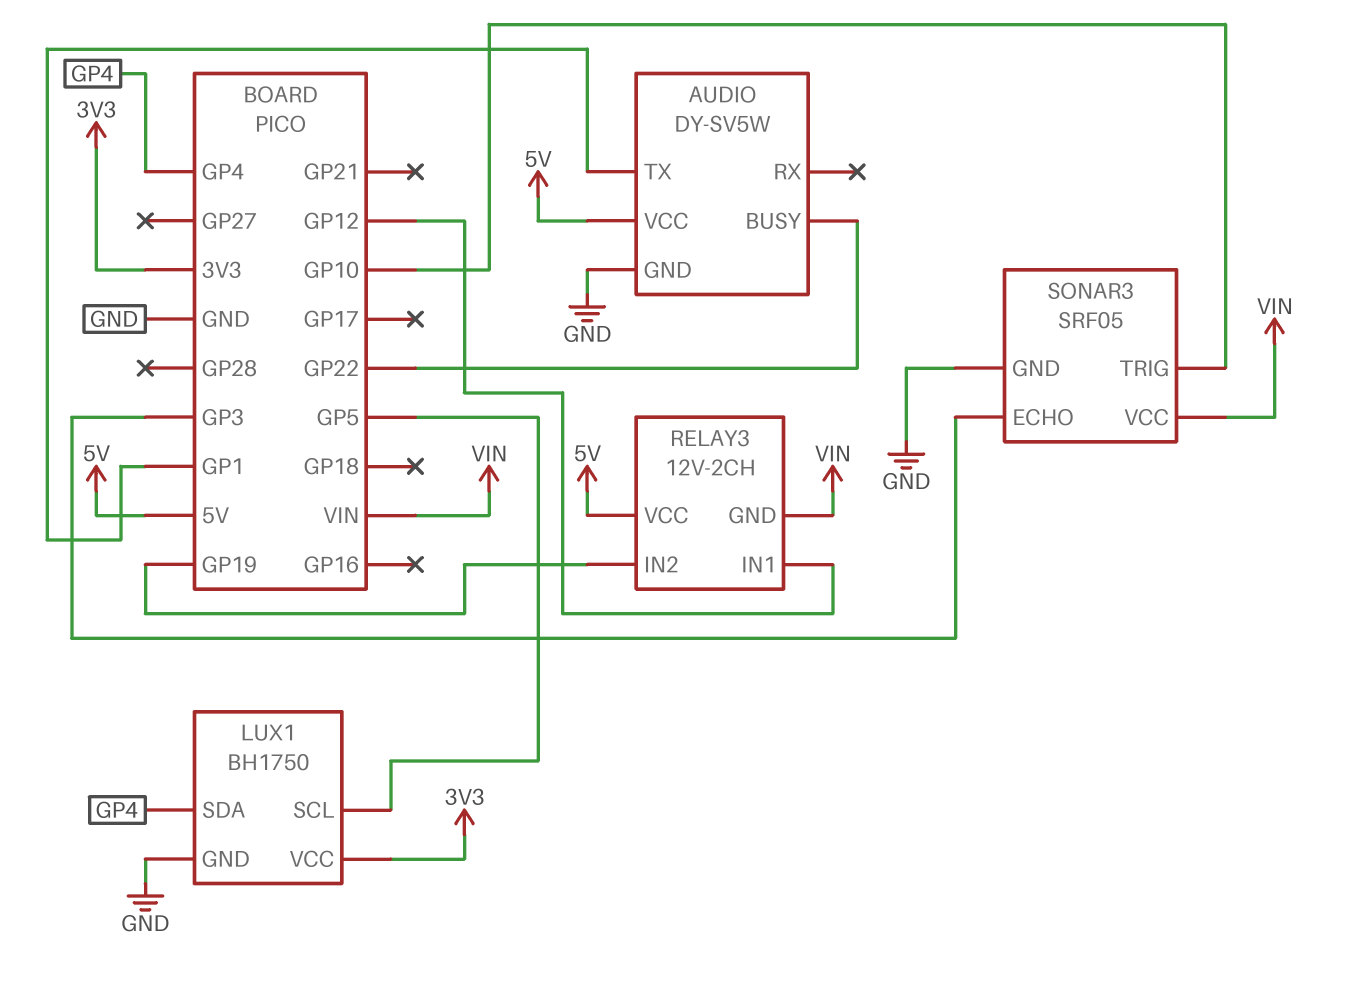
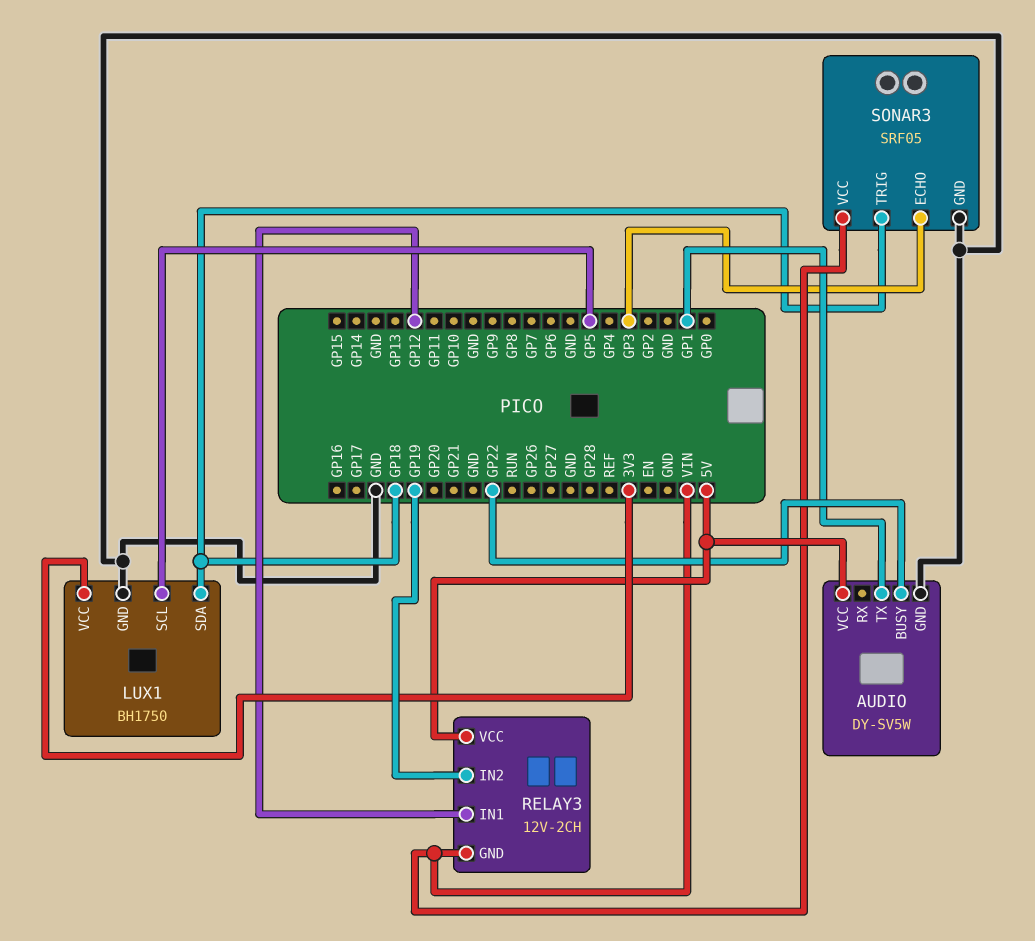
LUX1 pin SDA: GP4 -> GP18
SONAR3 pin TRIG: GP10 -> GP18

